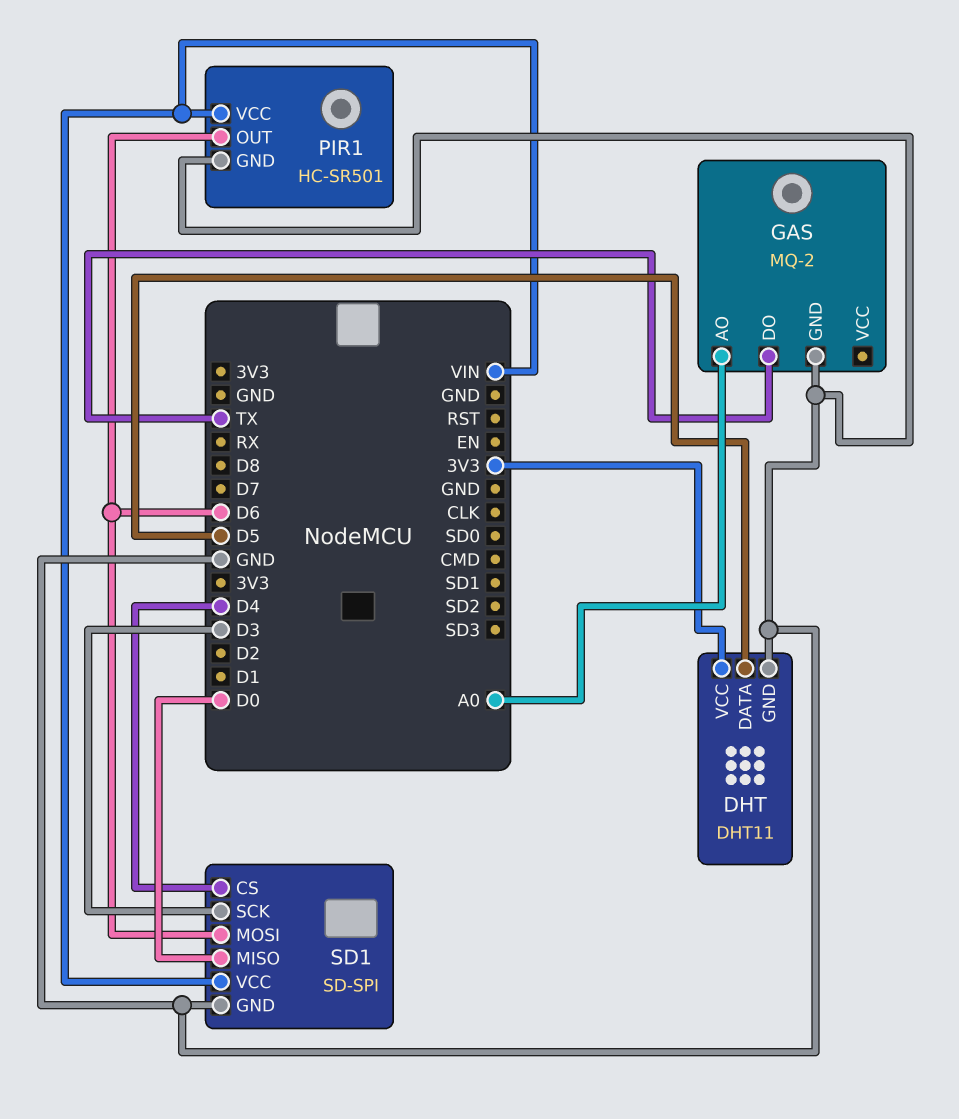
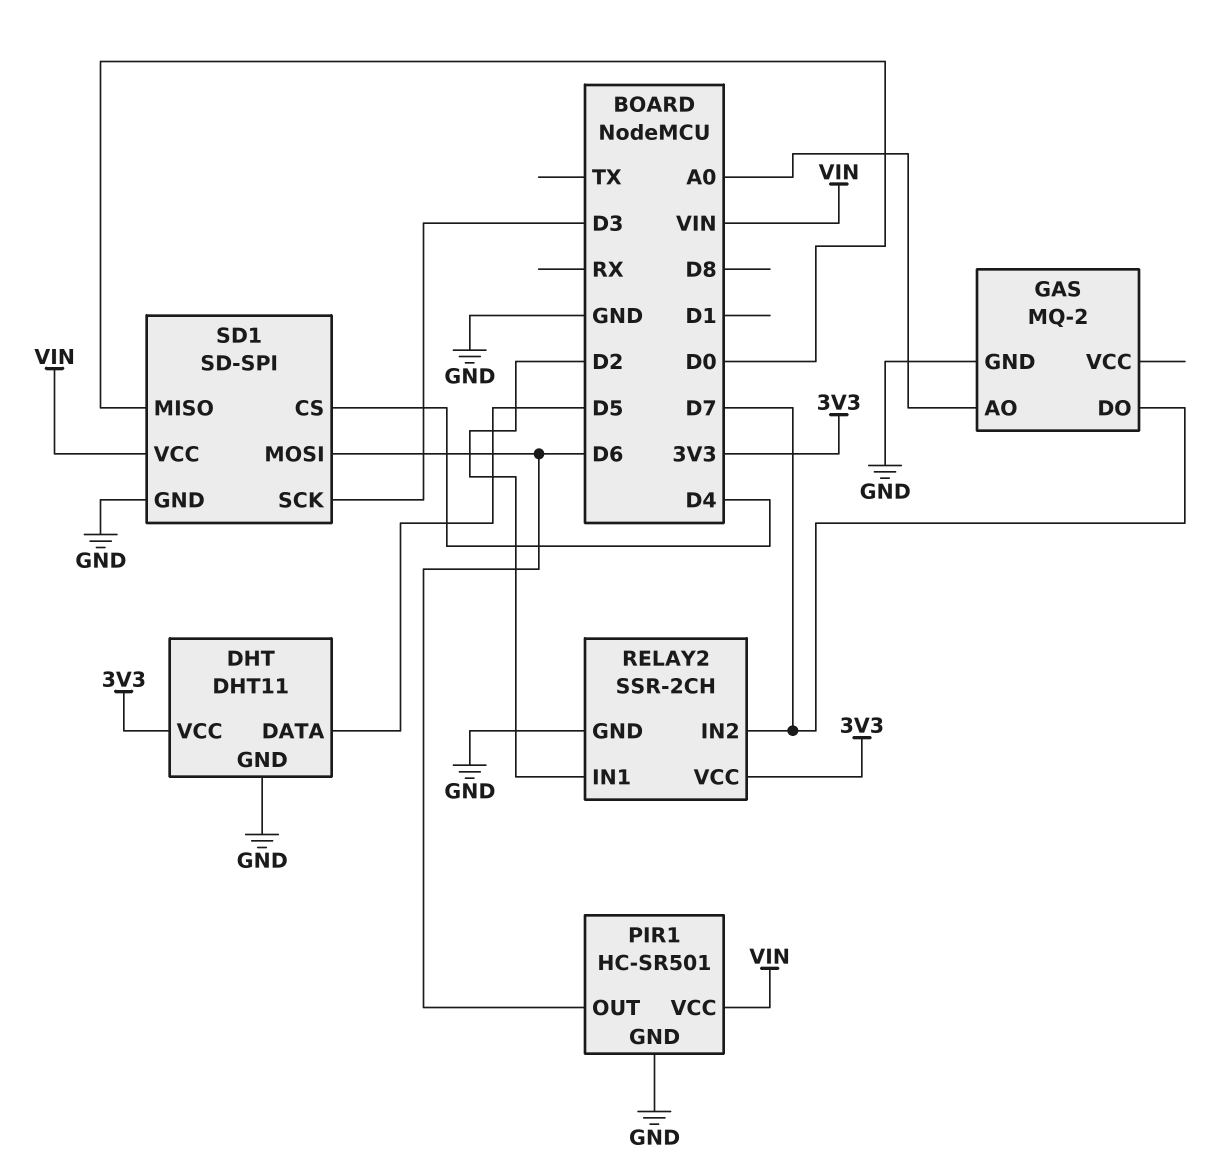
GAS pin DO: TX -> D7
RELAY2: none -> SSR-2CH
RELAY2 pin GND: none -> GND
RELAY2 pin IN1: none -> D2
RELAY2 pin IN2: none -> D7
RELAY2 pin VCC: none -> 3V3

